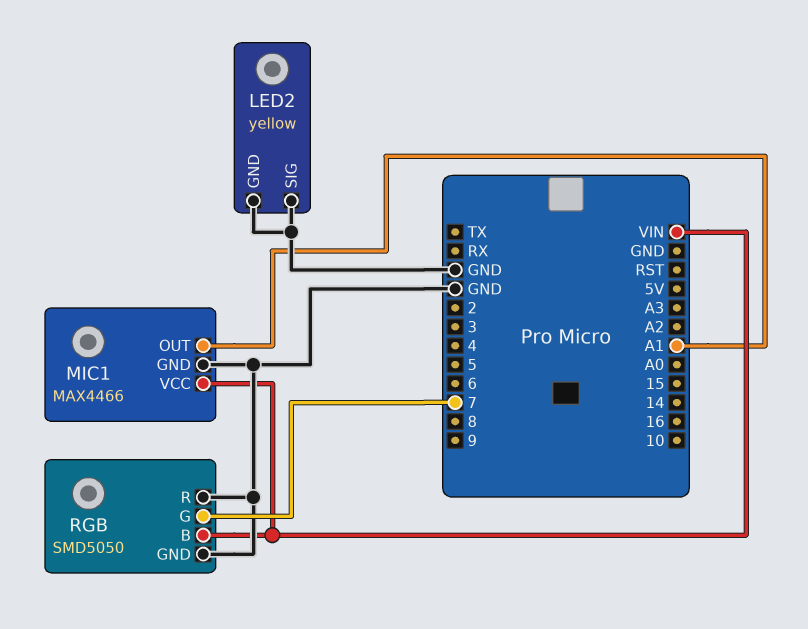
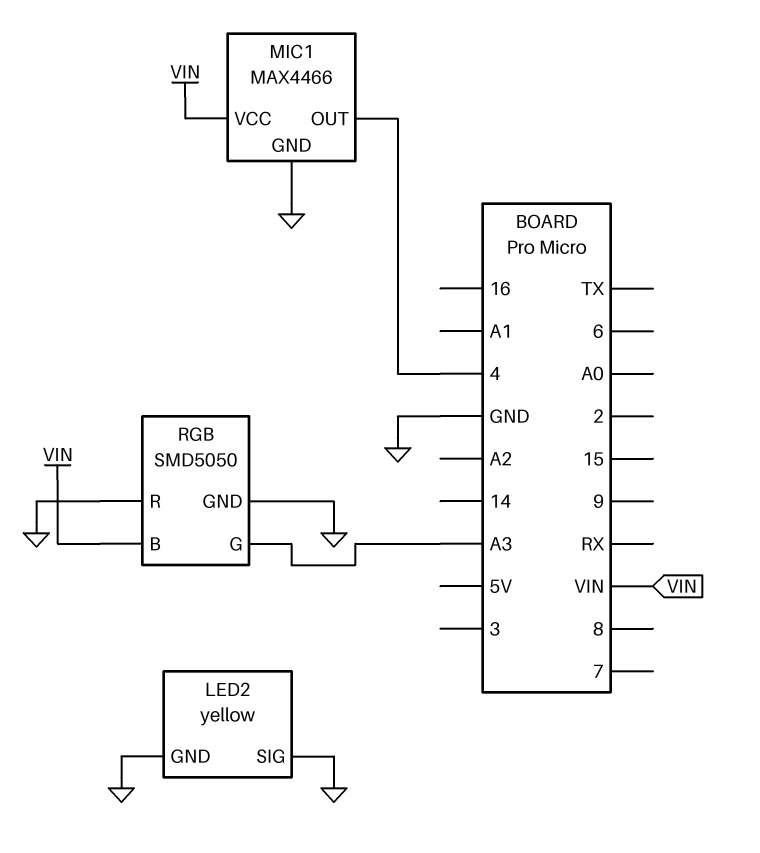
MIC1 pin OUT: A1 -> 4
RGB pin G: 7 -> A3

